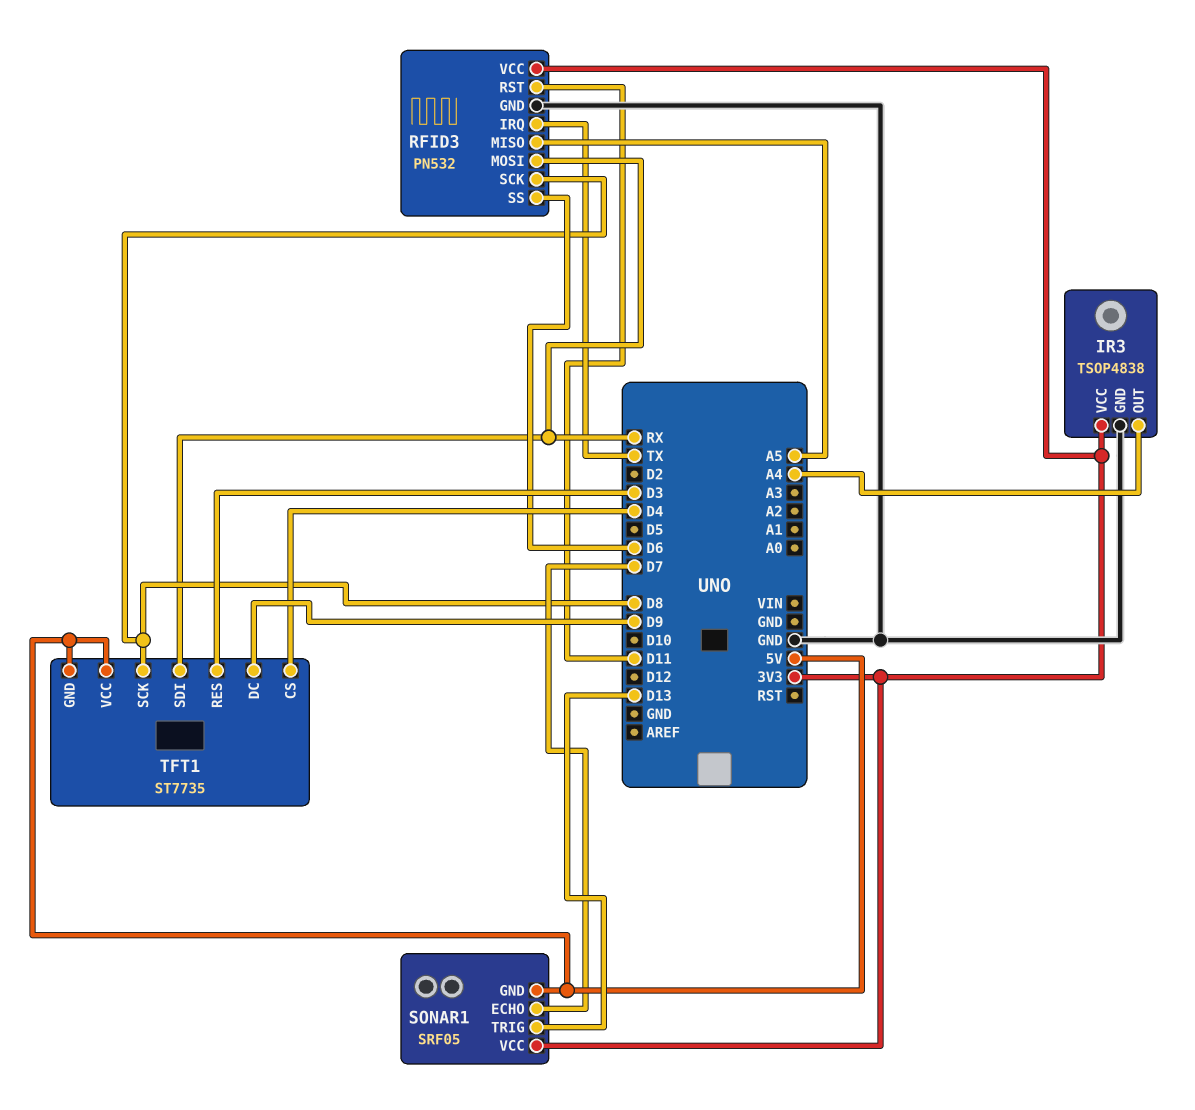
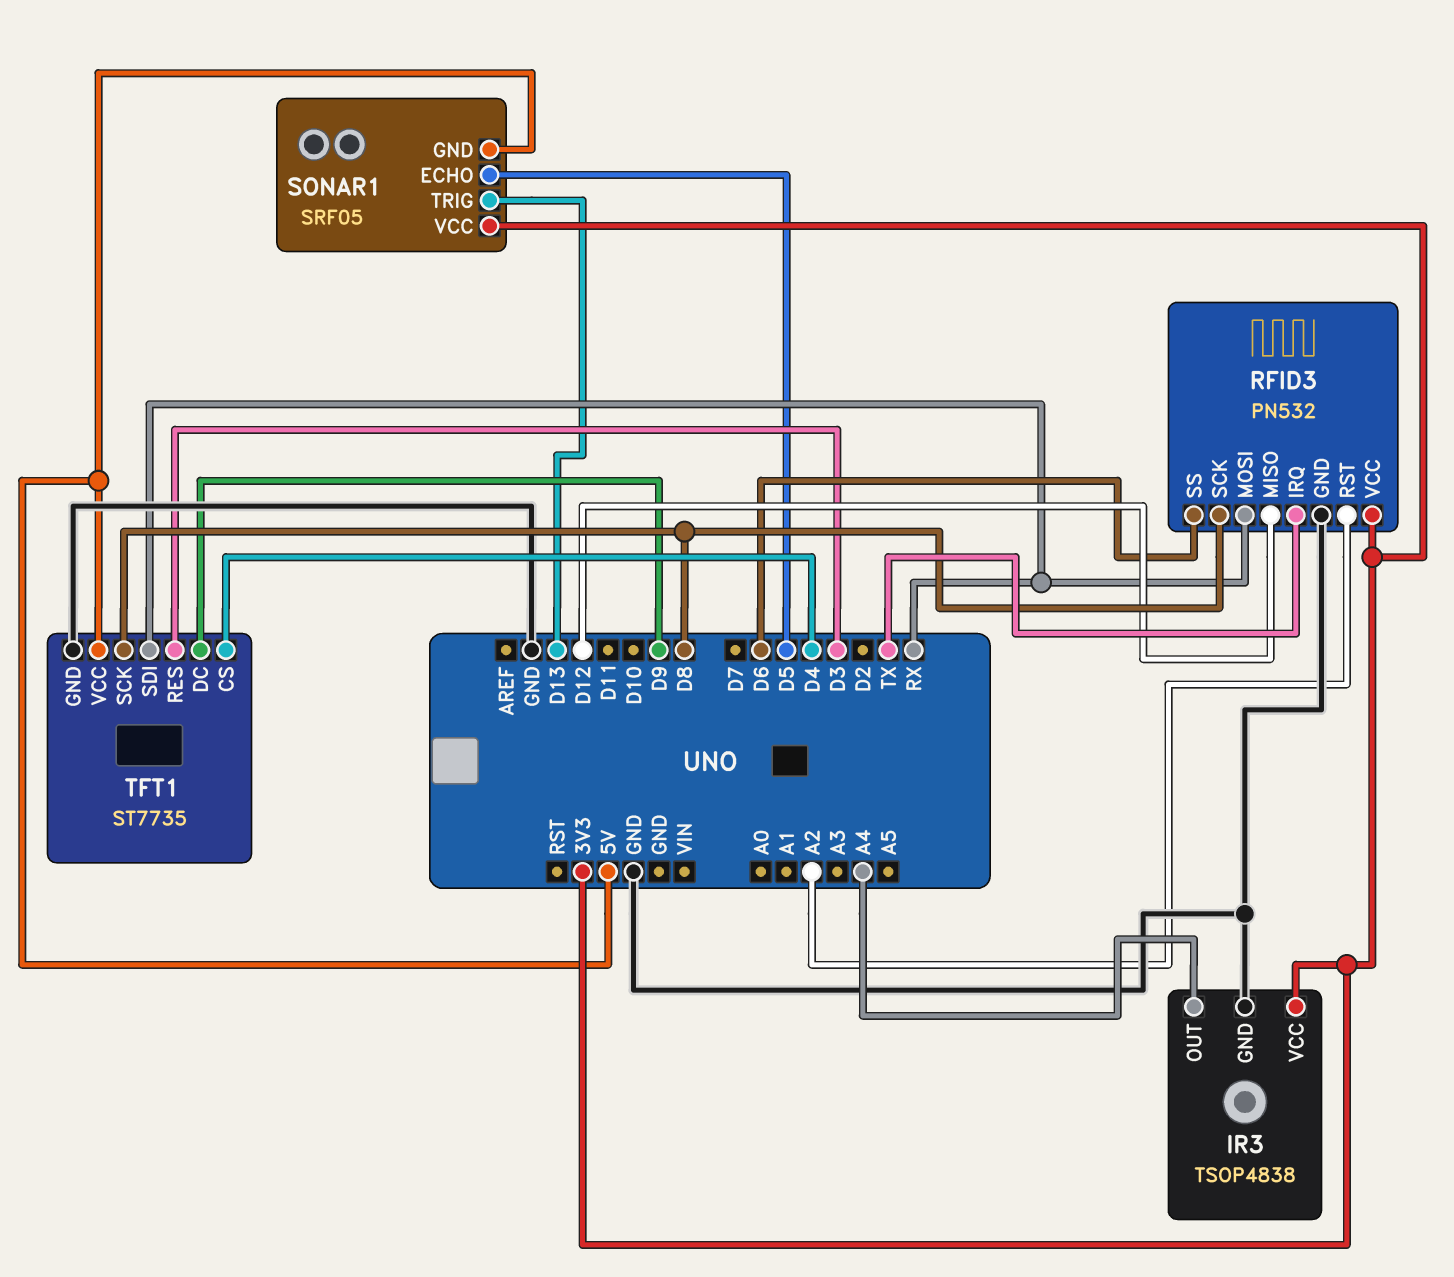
RFID3 pin MISO: A5 -> D12
RFID3 pin RST: D11 -> A2
SONAR1 pin ECHO: D7 -> D5
TFT1 pin GND: 5V -> GND

